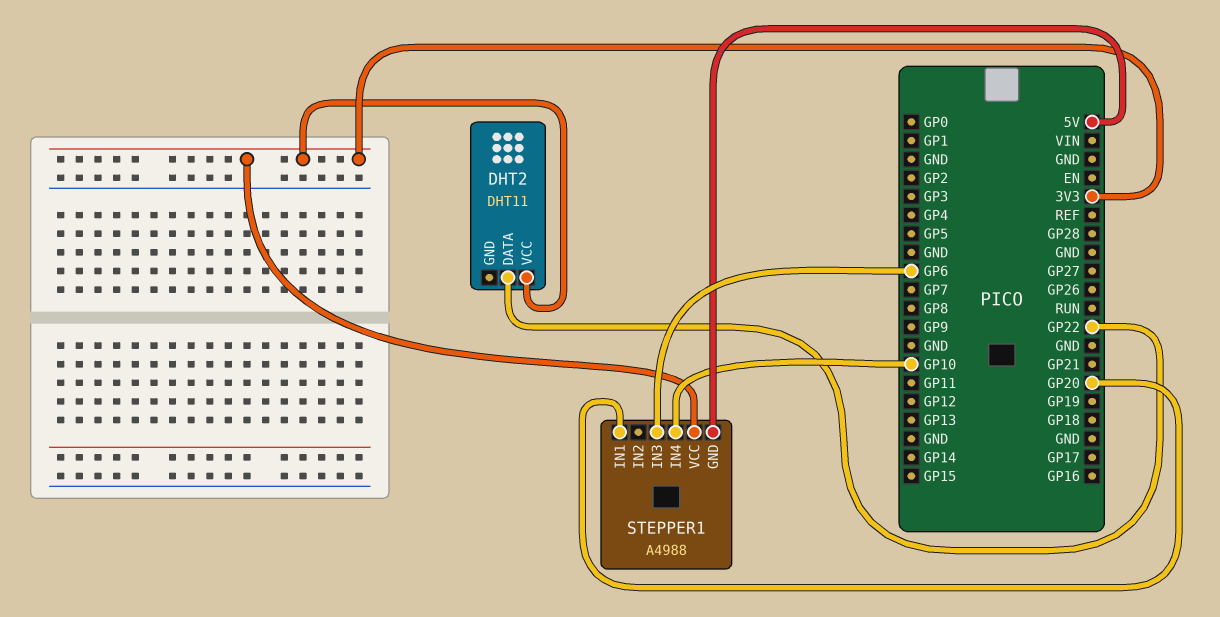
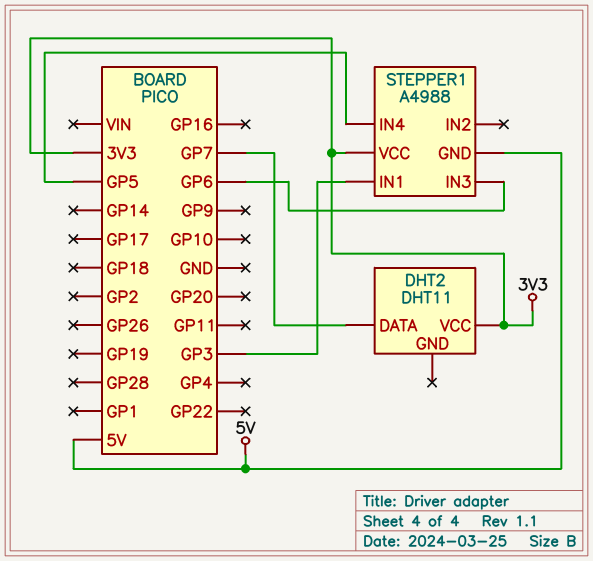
DHT2 pin DATA: GP22 -> GP7
STEPPER1 pin IN1: GP20 -> GP3
STEPPER1 pin IN4: GP10 -> GP5

